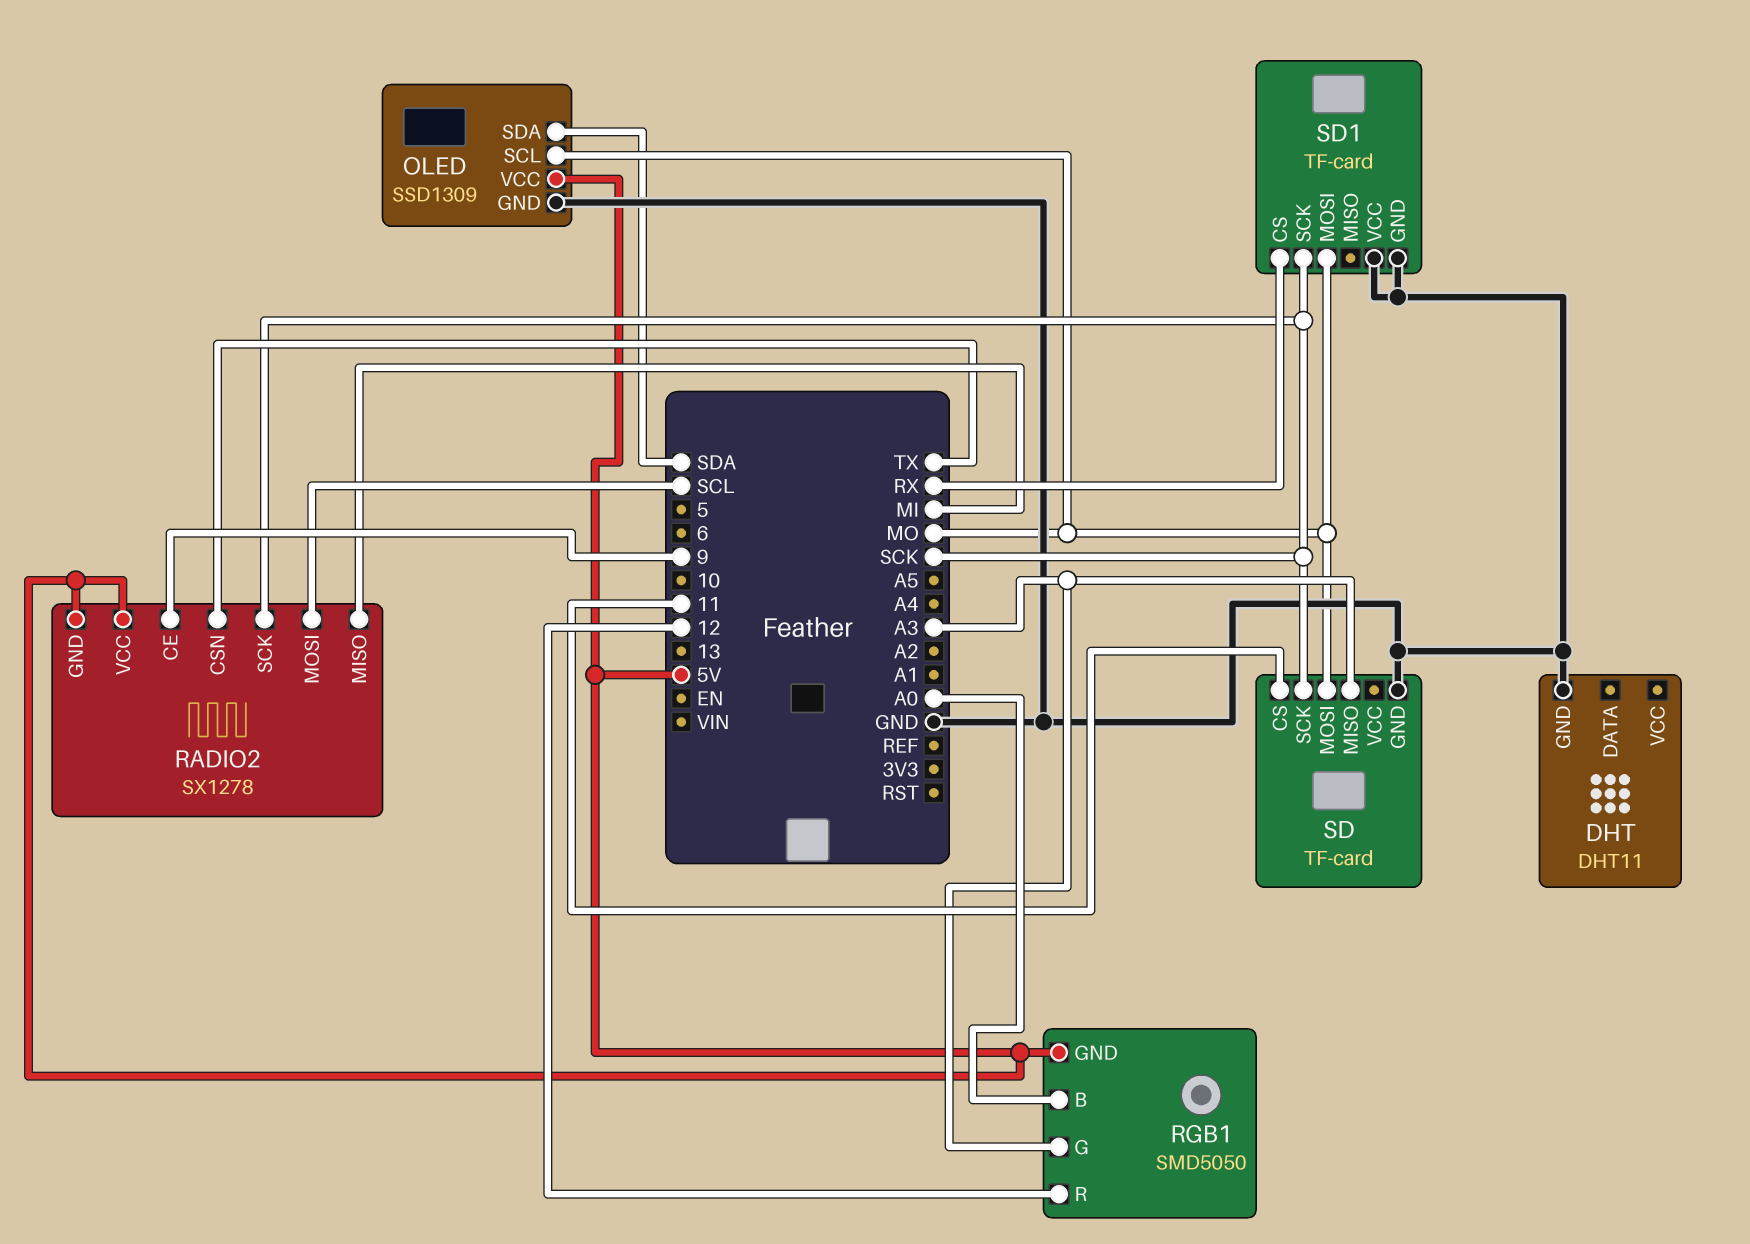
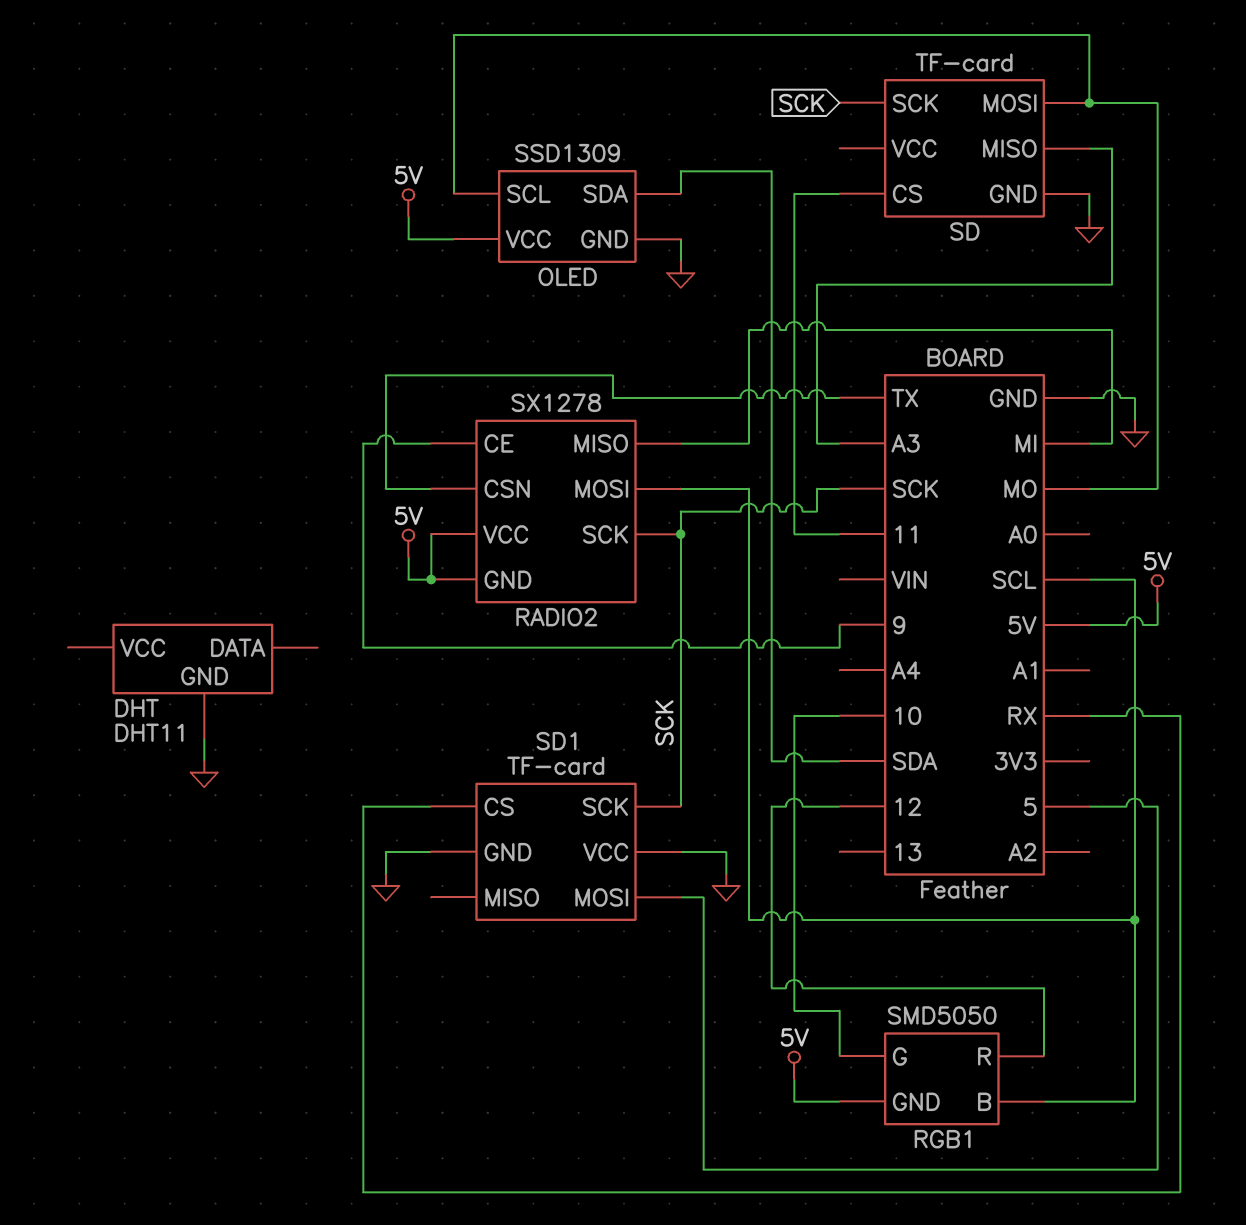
RGB1 pin B: A0 -> SCL
RGB1 pin G: A3 -> 10
SD1 pin MOSI: MO -> 5

